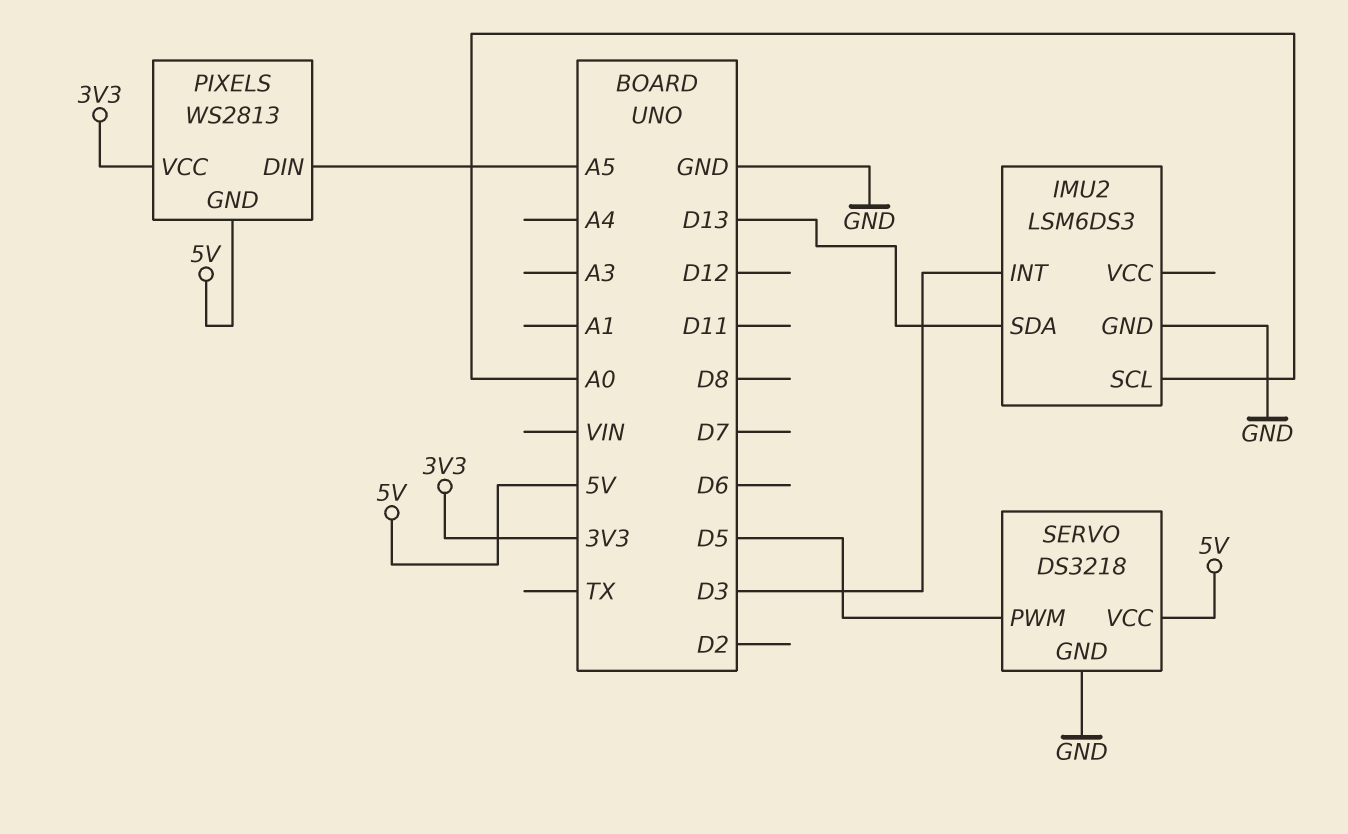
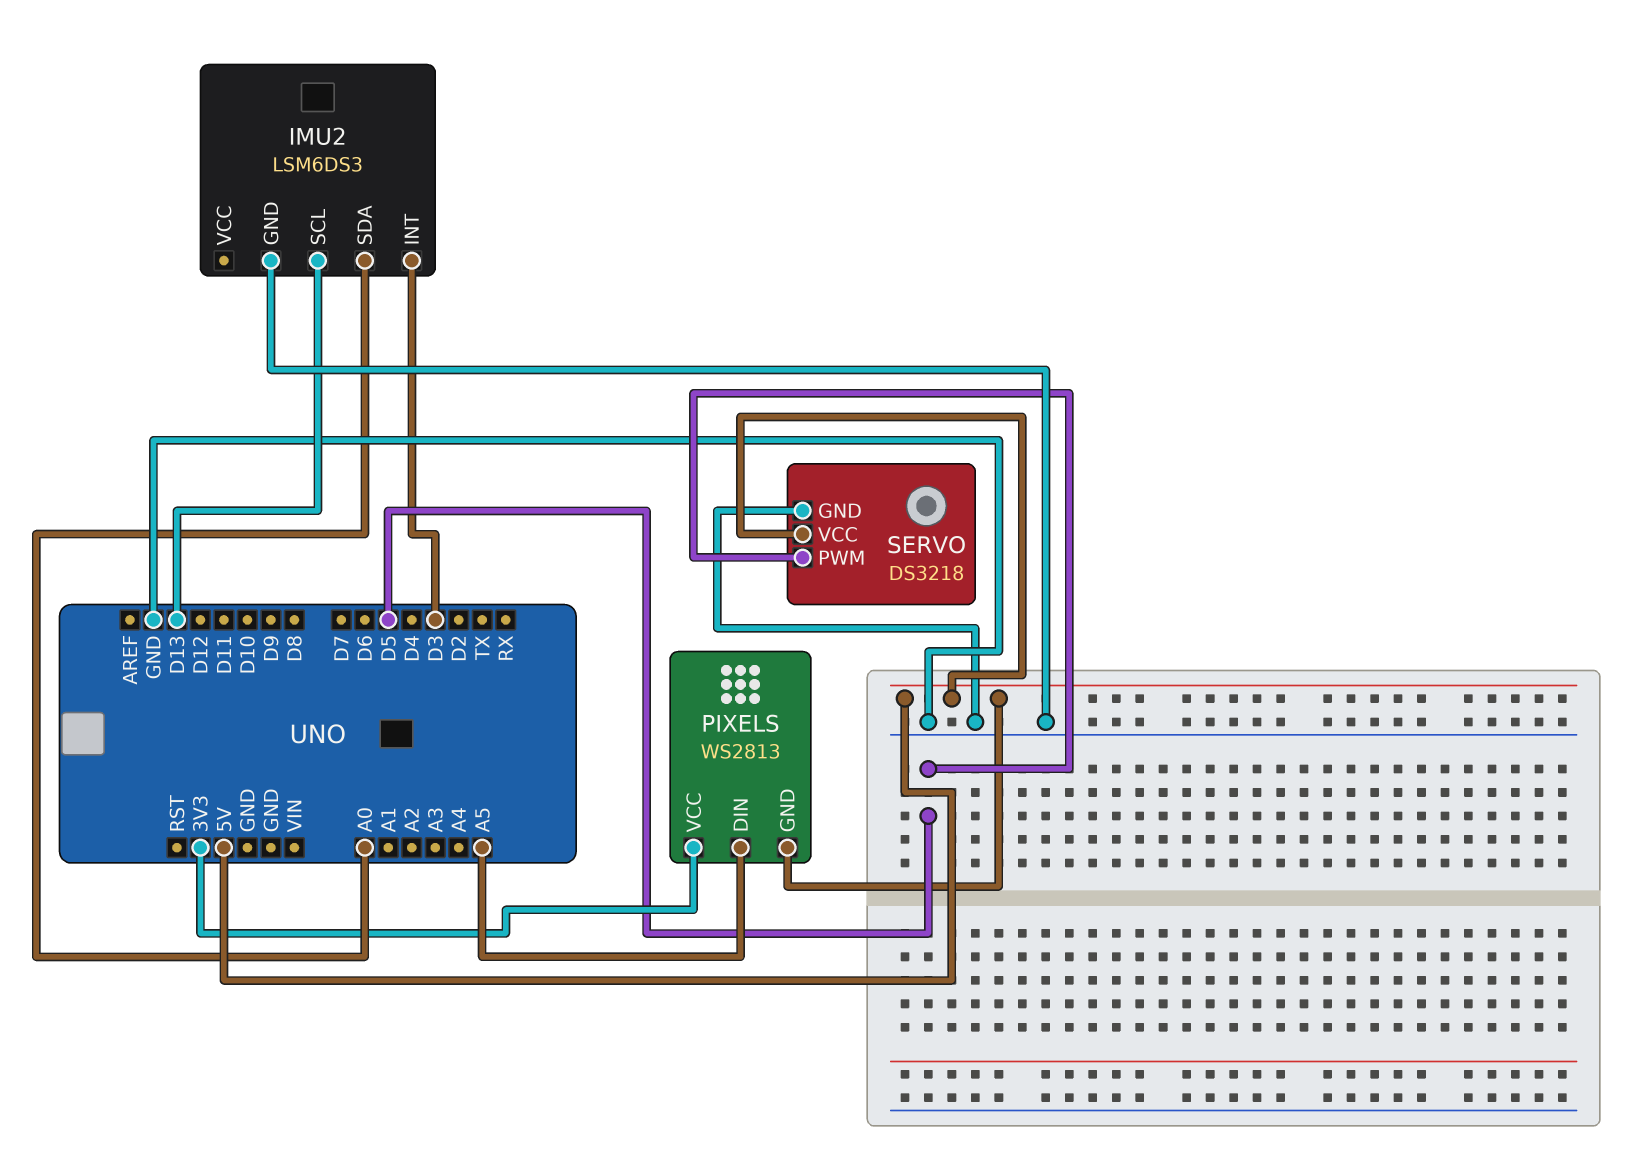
IMU2 pin SCL: A0 -> D13
IMU2 pin SDA: D13 -> A0

